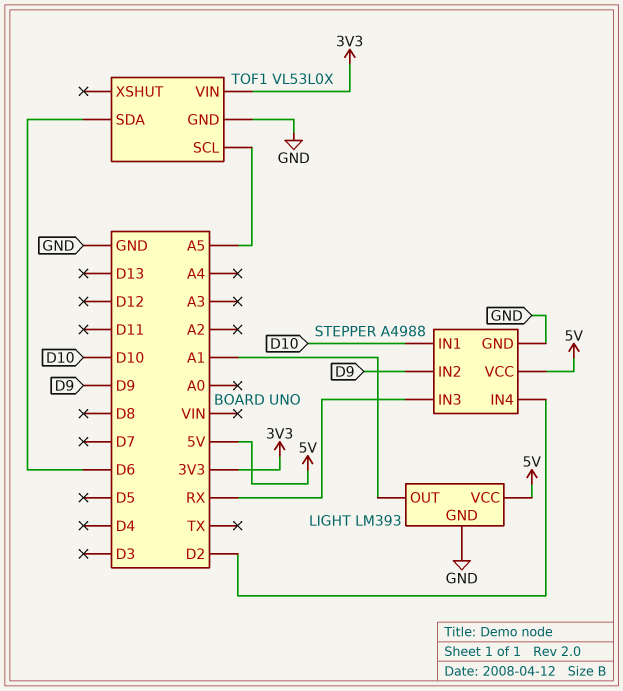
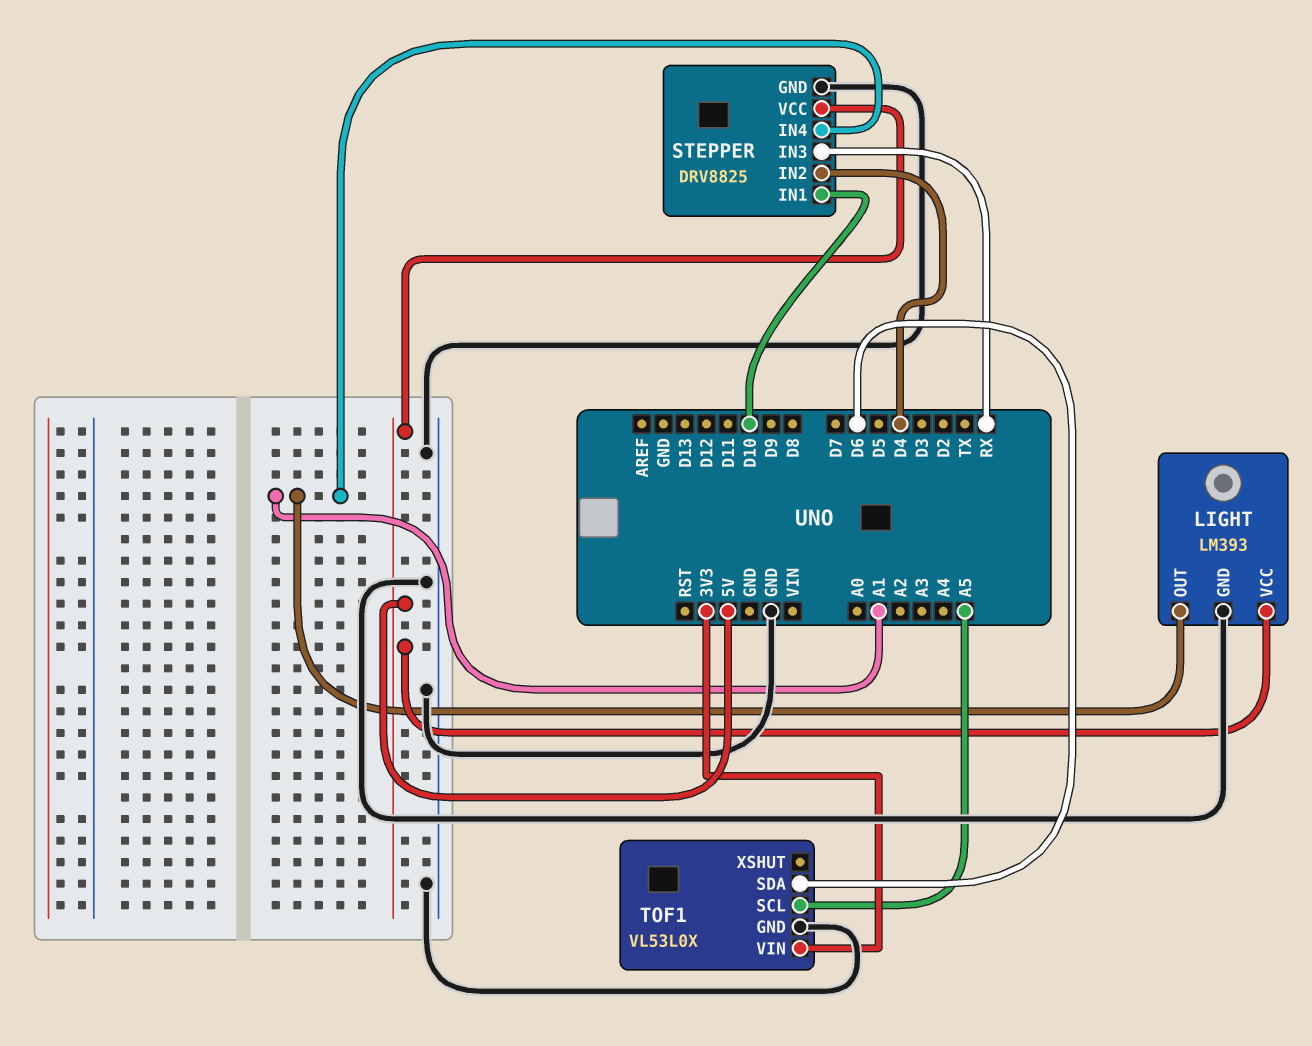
STEPPER: A4988 -> DRV8825
STEPPER pin IN2: D9 -> D4
STEPPER pin IN4: D2 -> A1

